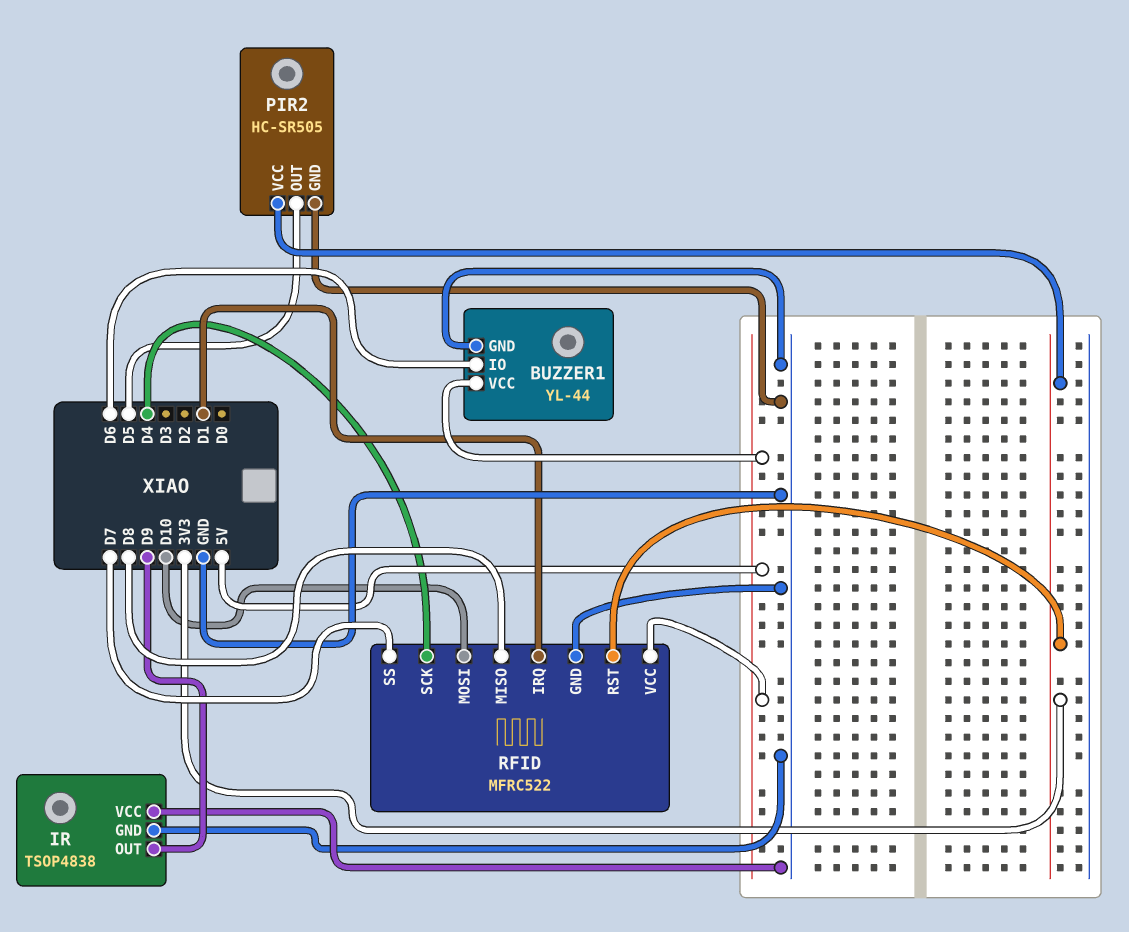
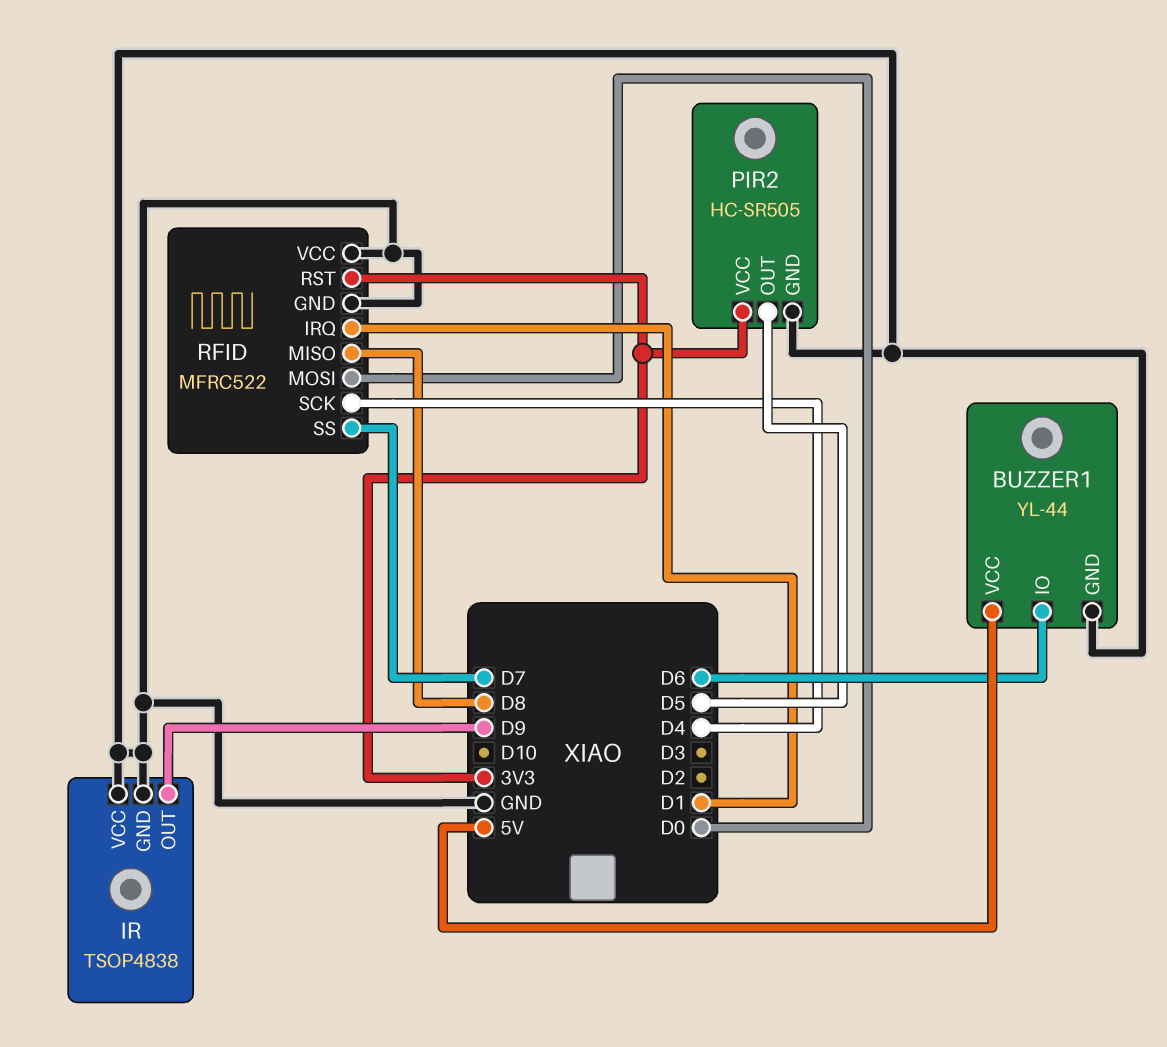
RFID pin MOSI: D10 -> D0
RFID pin VCC: 5V -> GND

